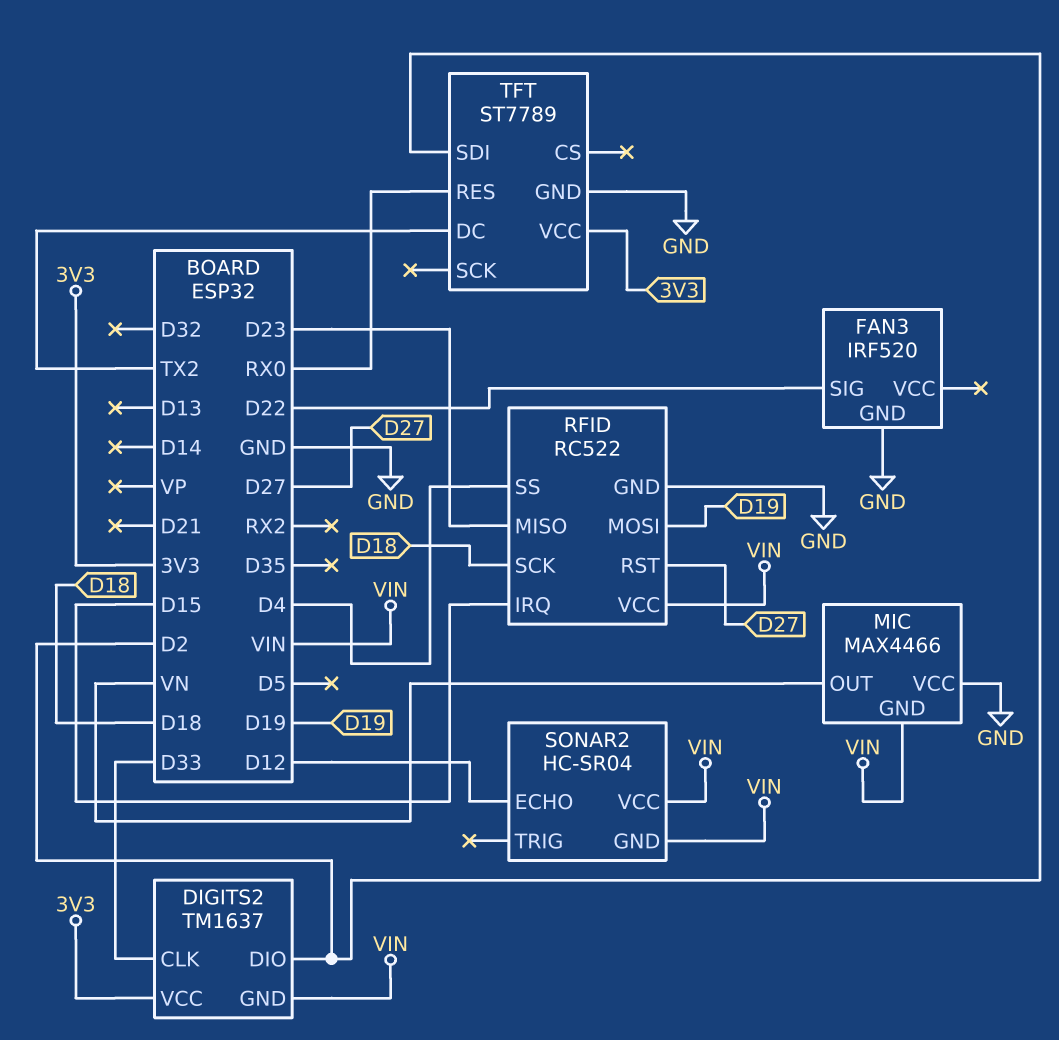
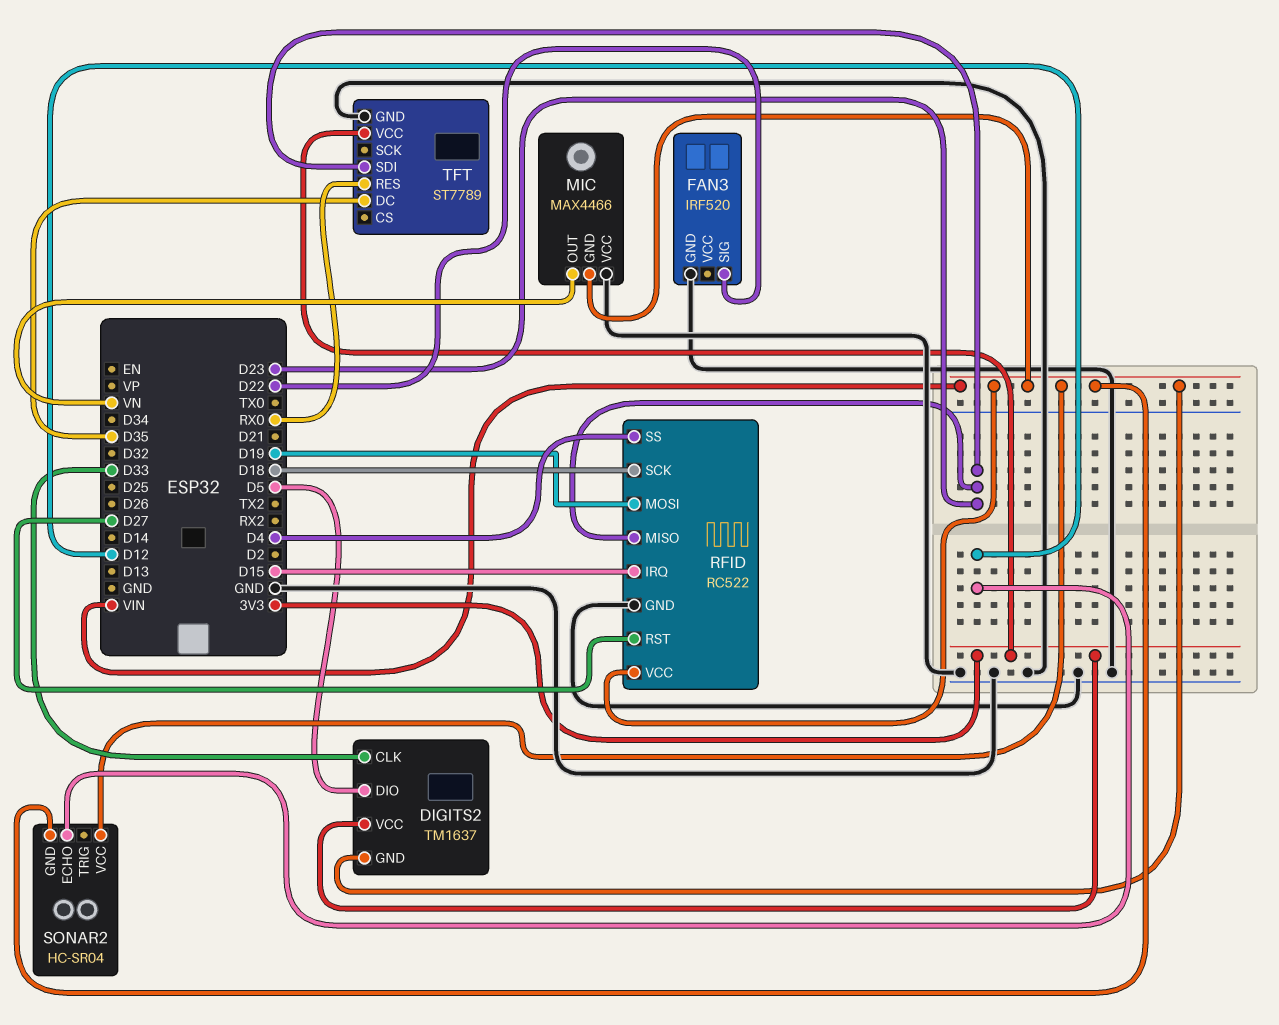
DIGITS2 pin DIO: D2 -> D5
TFT pin DC: TX2 -> D35
TFT pin SDI: D2 -> D23

